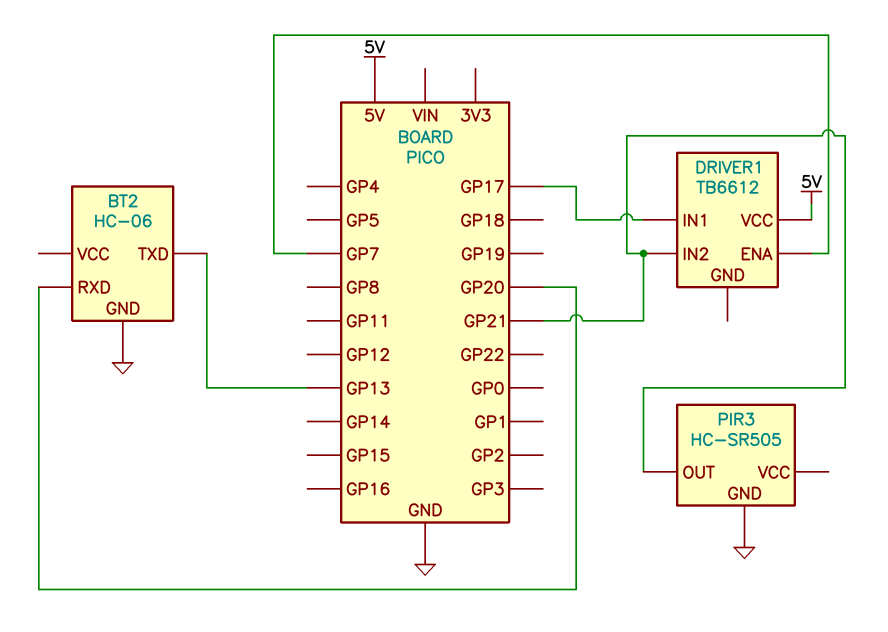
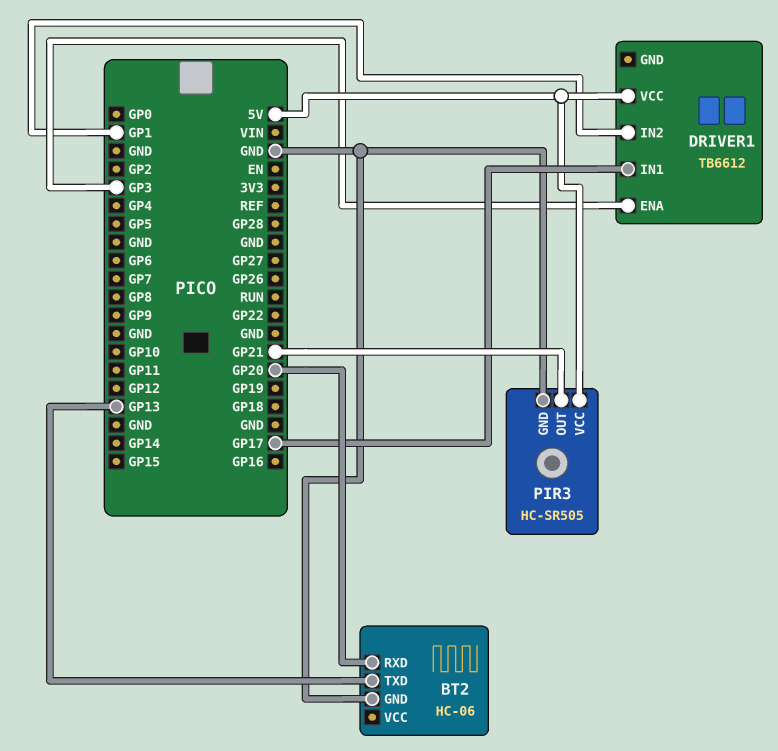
DRIVER1 pin ENA: GP7 -> GP3
DRIVER1 pin IN2: GP21 -> GP1
PIR3 pin VCC: none -> 5V

